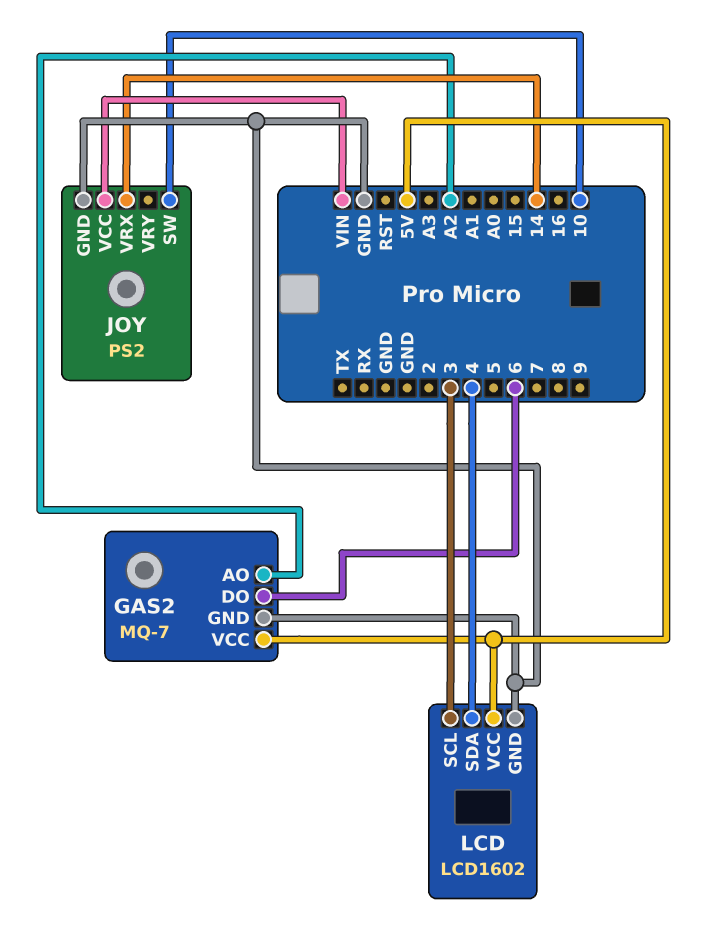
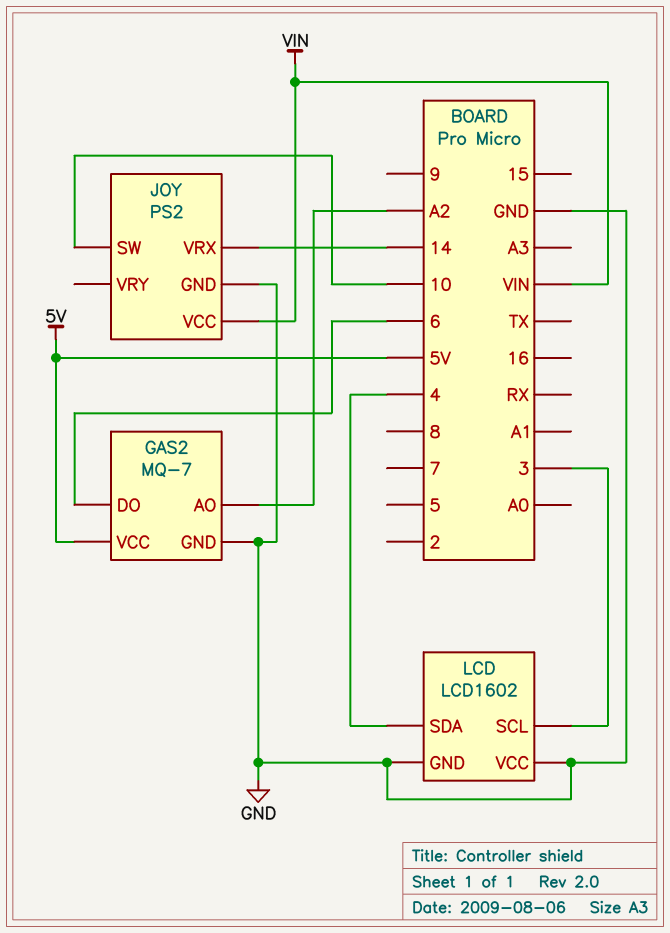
LCD pin VCC: 5V -> GND

